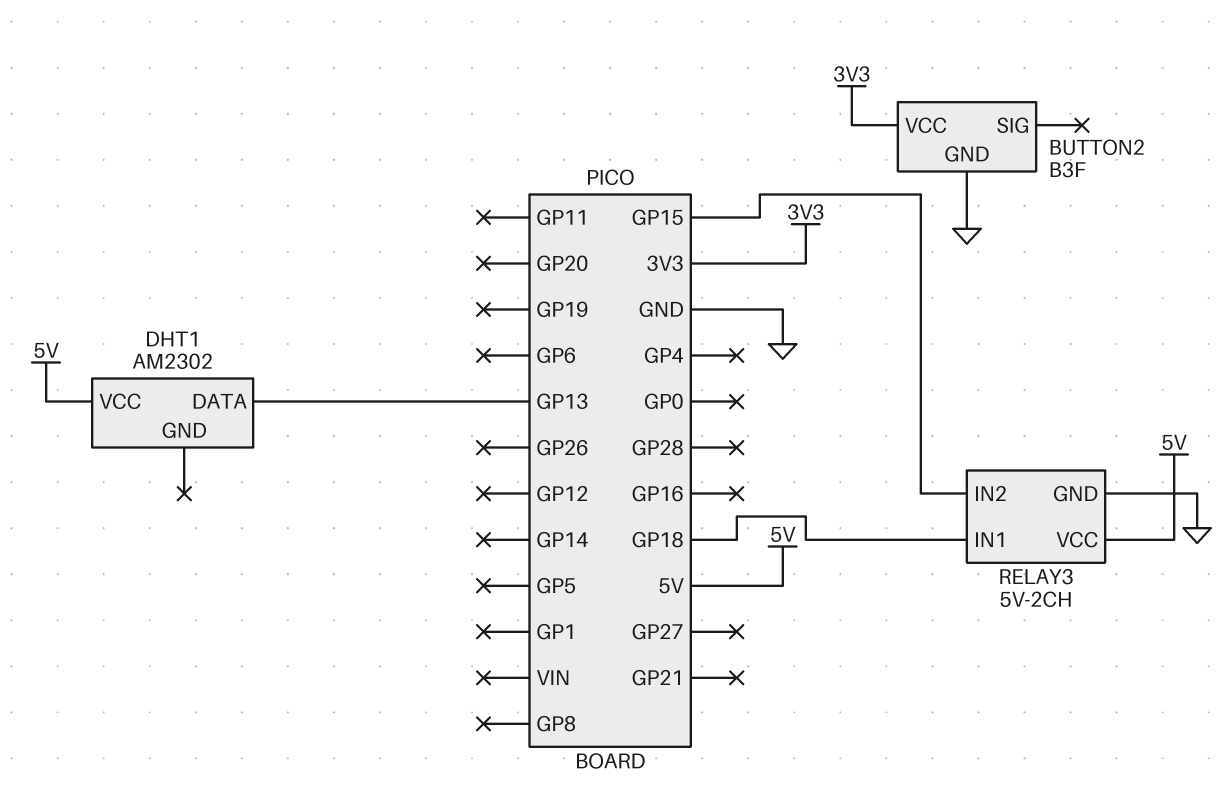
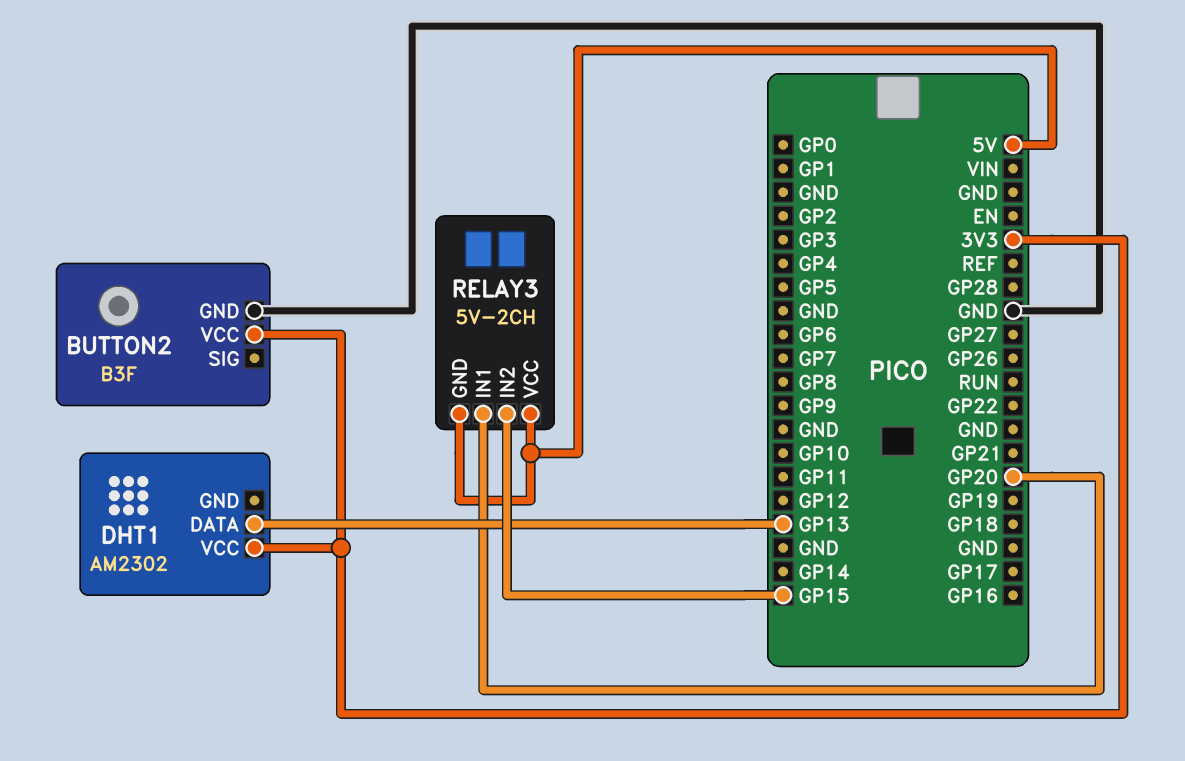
DHT1 pin VCC: 5V -> 3V3
RELAY3 pin GND: GND -> 5V
RELAY3 pin IN1: GP18 -> GP20

